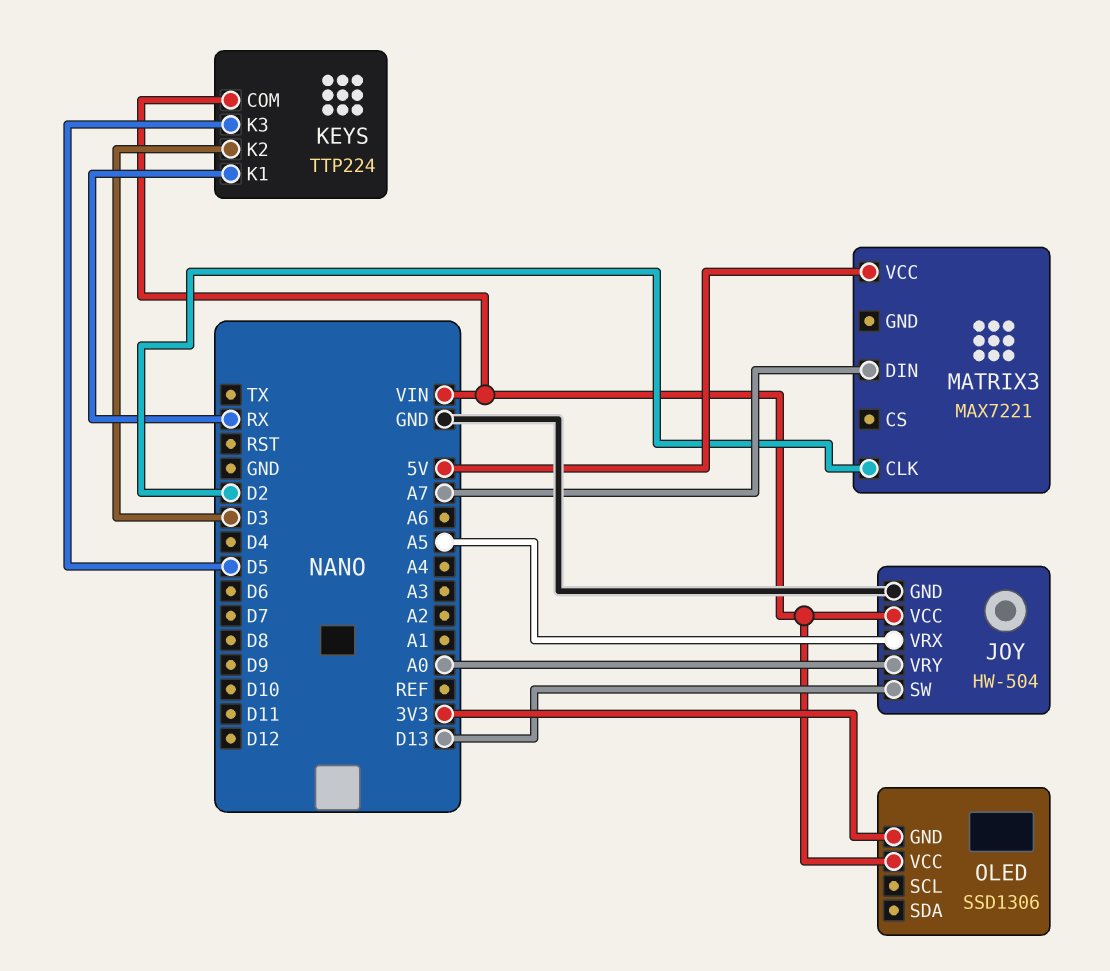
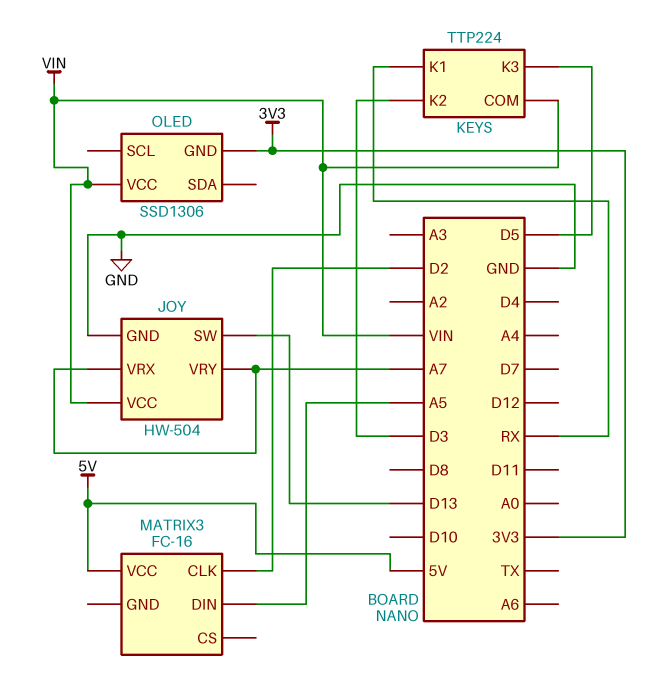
JOY pin VRX: A5 -> A7
JOY pin VRY: A0 -> A7
MATRIX3: MAX7221 -> FC-16
MATRIX3 pin DIN: A7 -> A5

